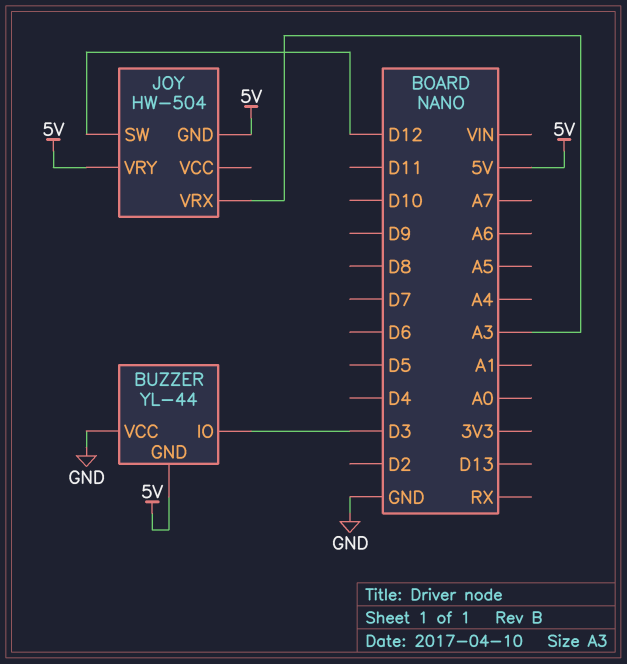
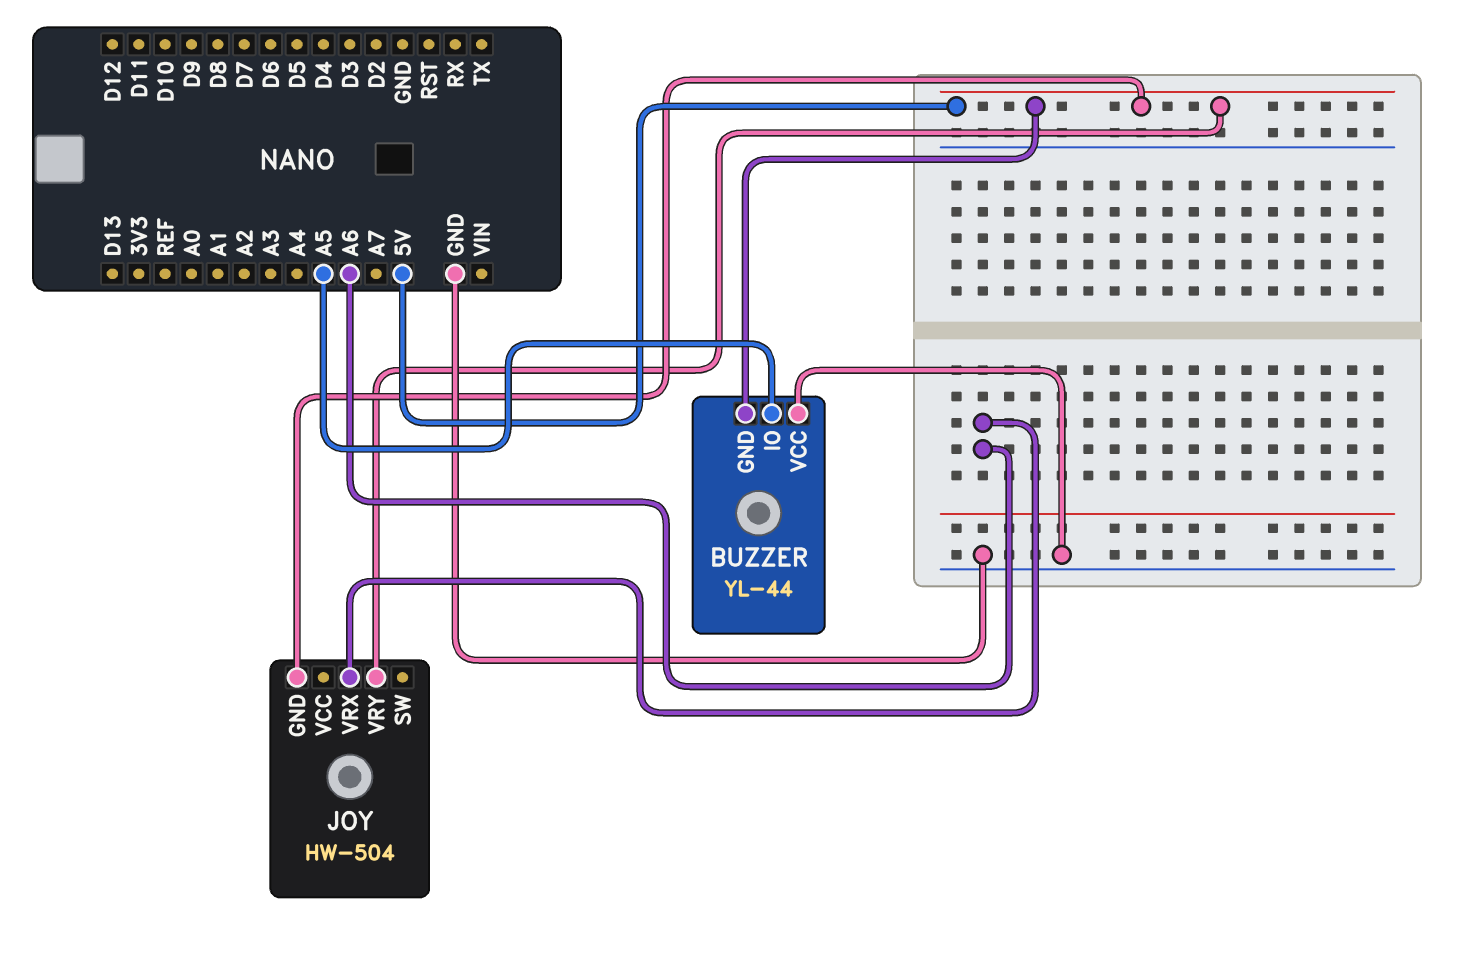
BUZZER pin IO: D3 -> A5
JOY pin SW: D12 -> none
JOY pin VRX: A3 -> A6

